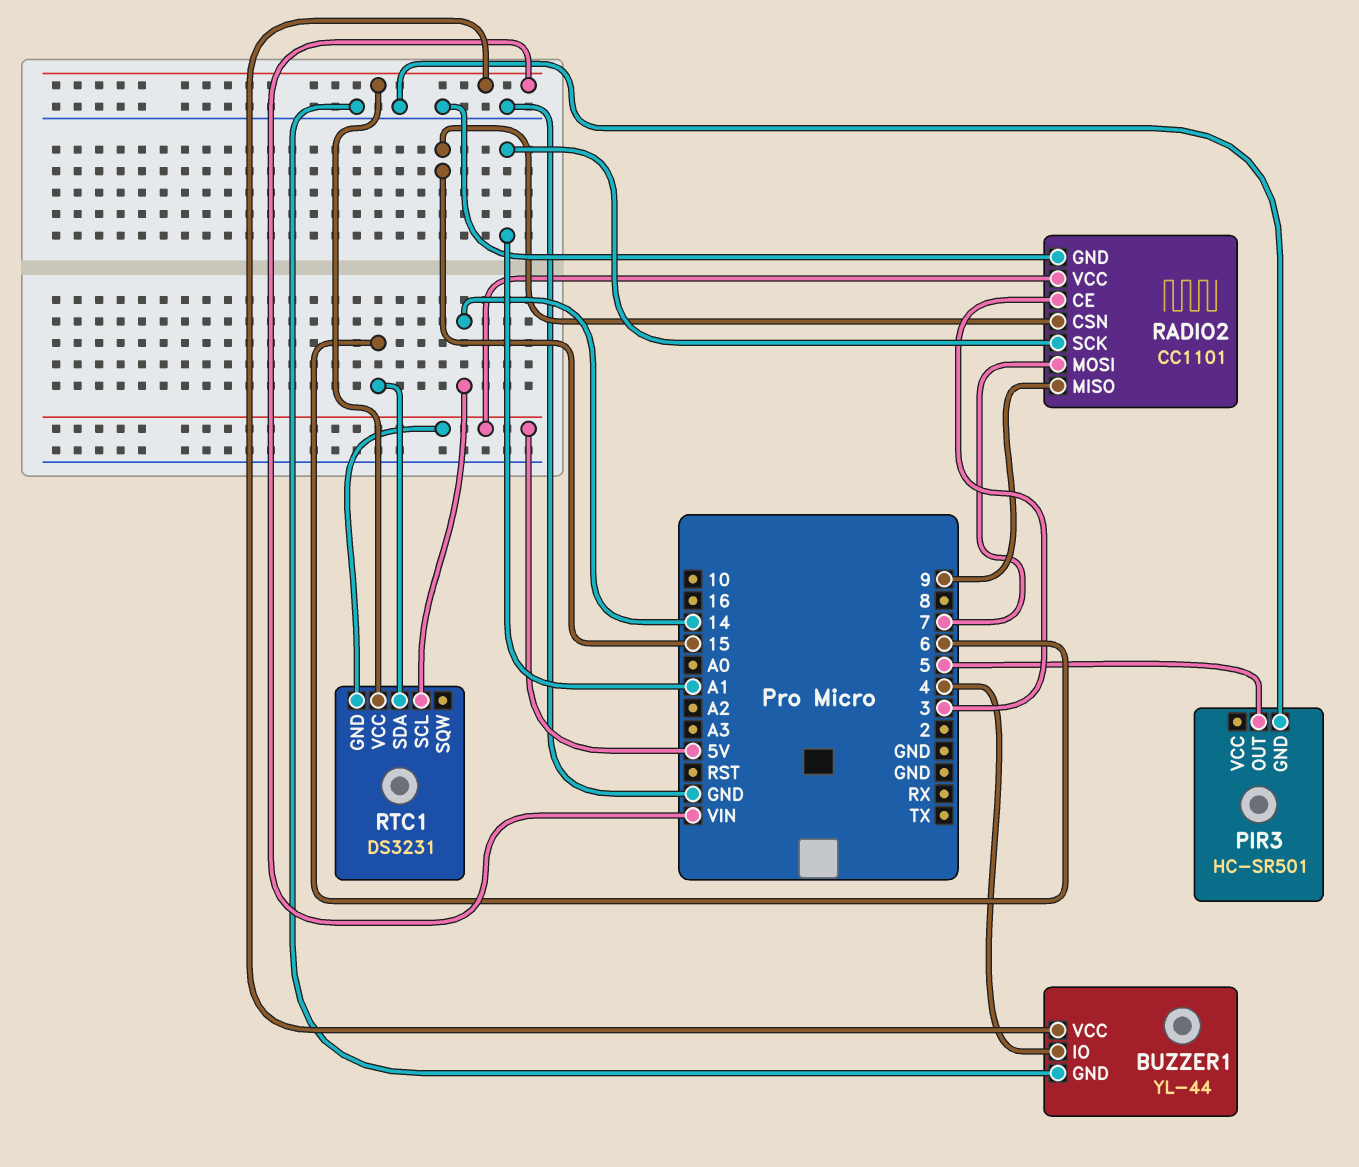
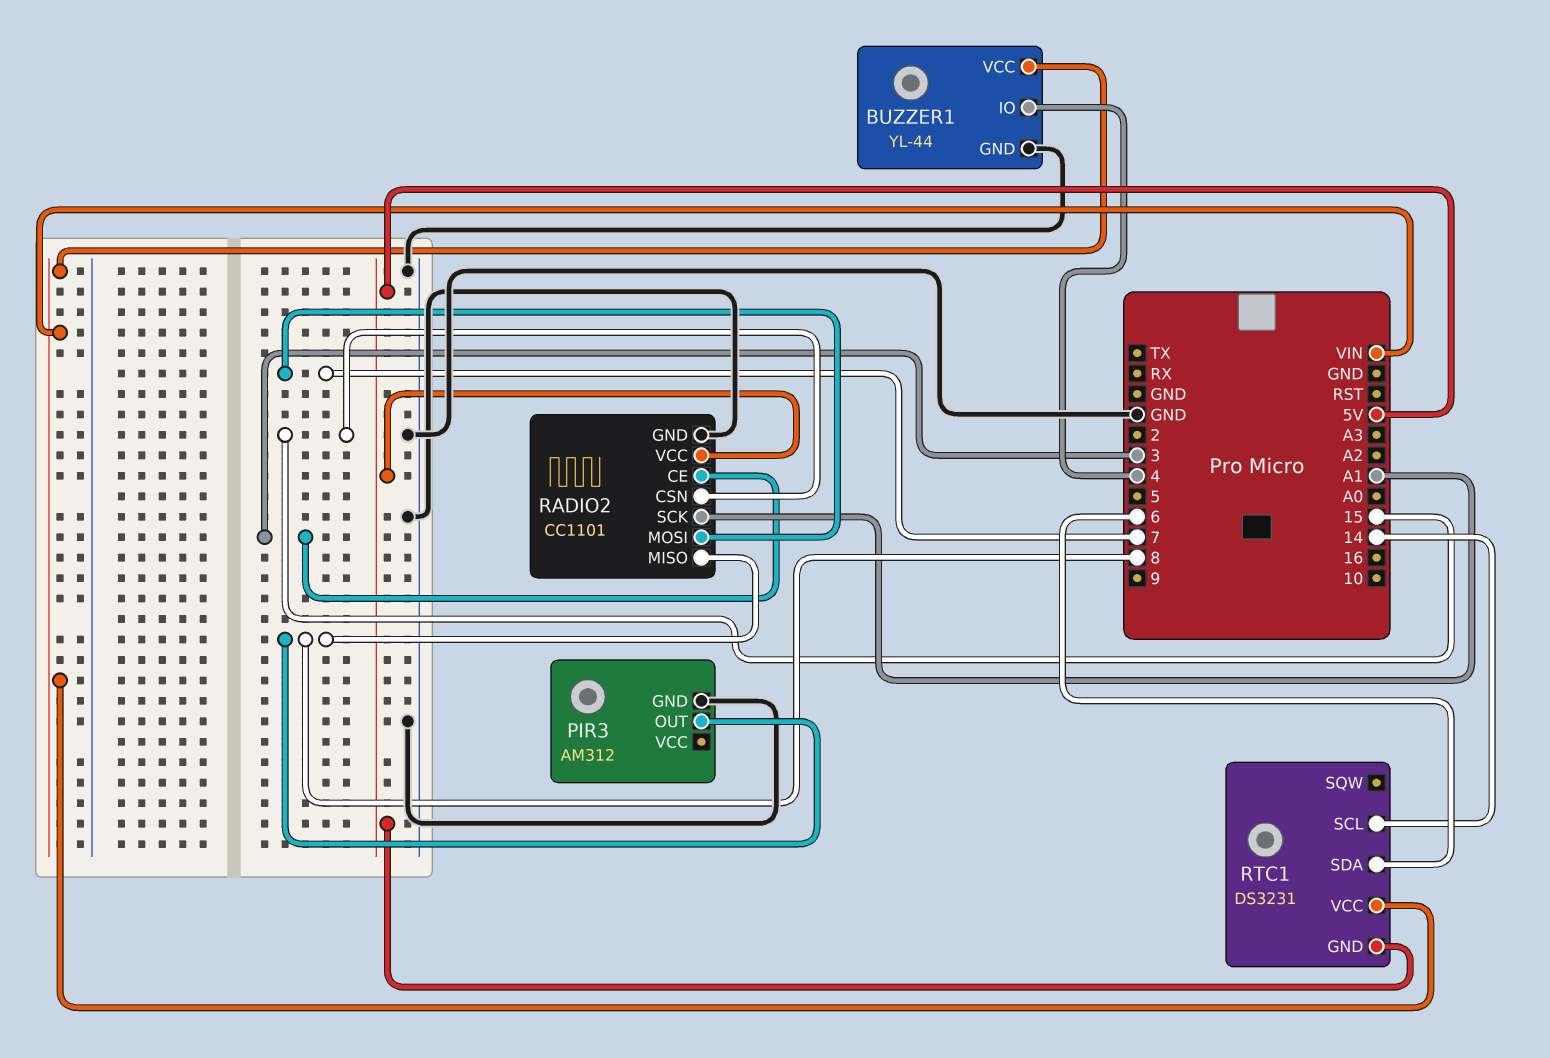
PIR3: HC-SR501 -> AM312
PIR3 pin OUT: 5 -> 8
RADIO2 pin MISO: 9 -> 8

